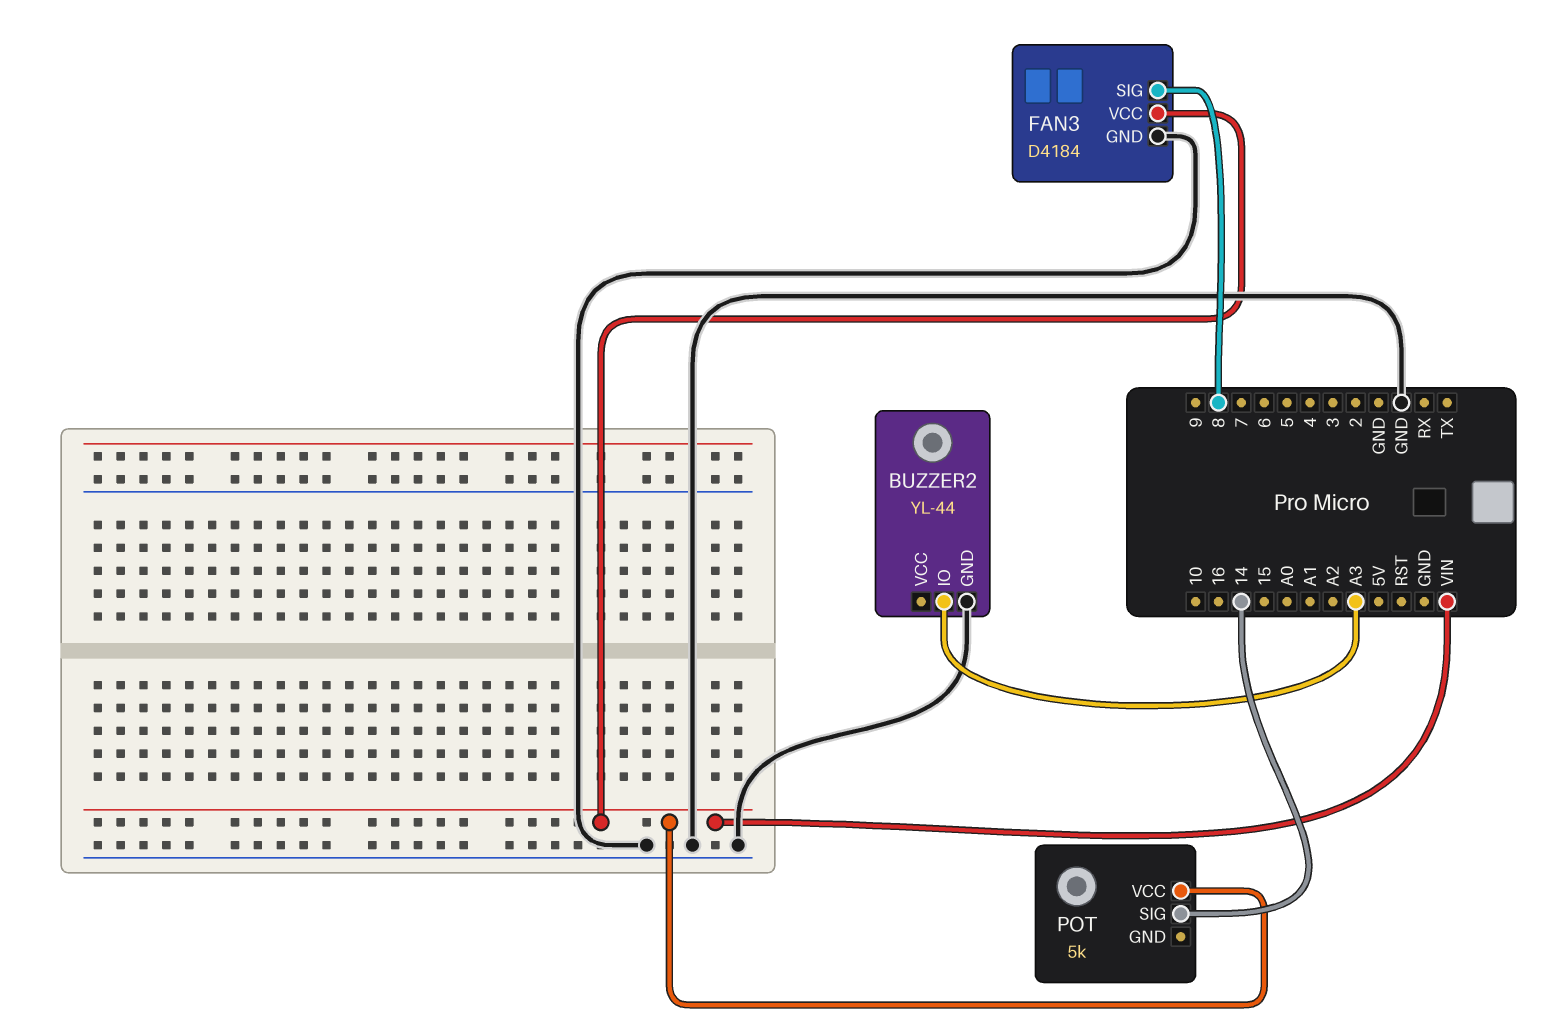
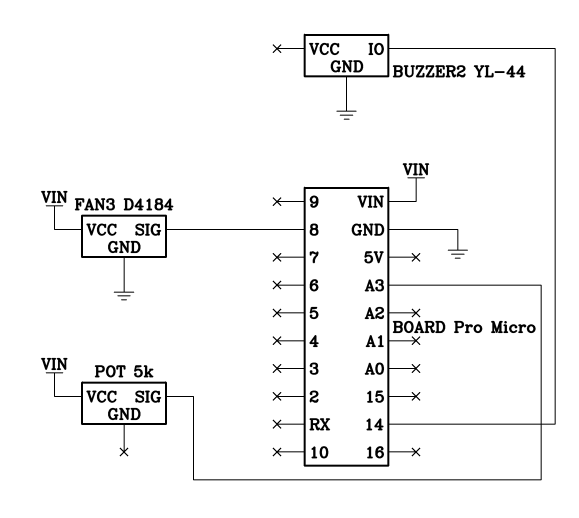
BUZZER2 pin IO: A3 -> 14
POT pin SIG: 14 -> A3

